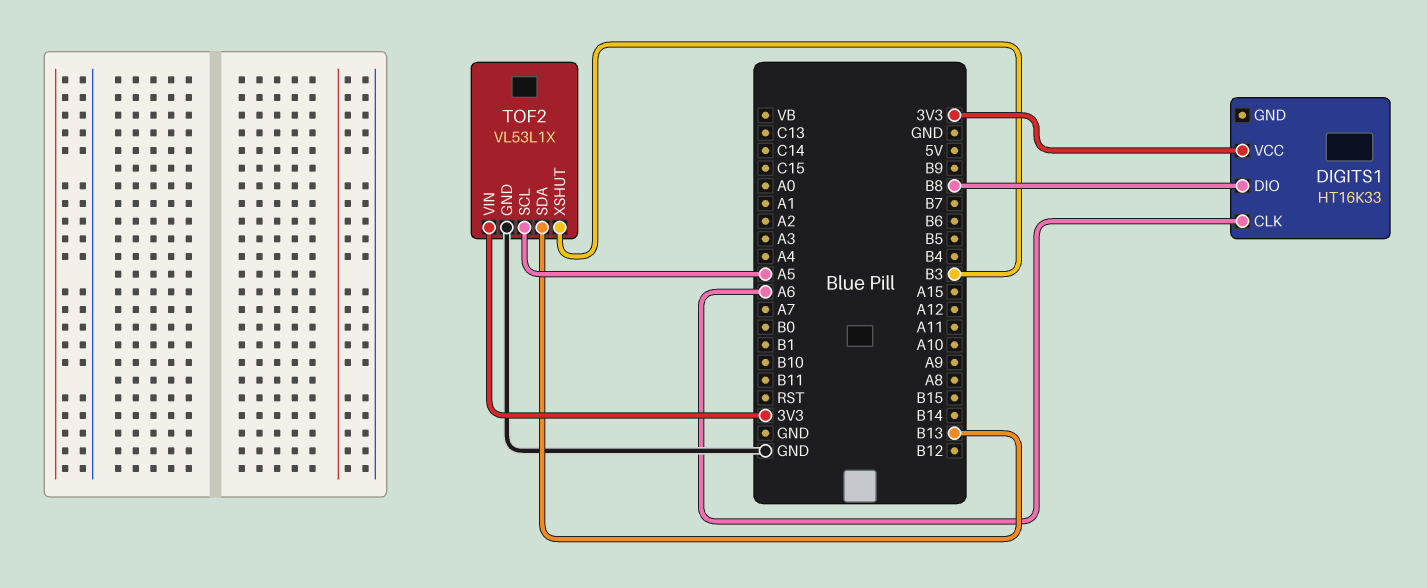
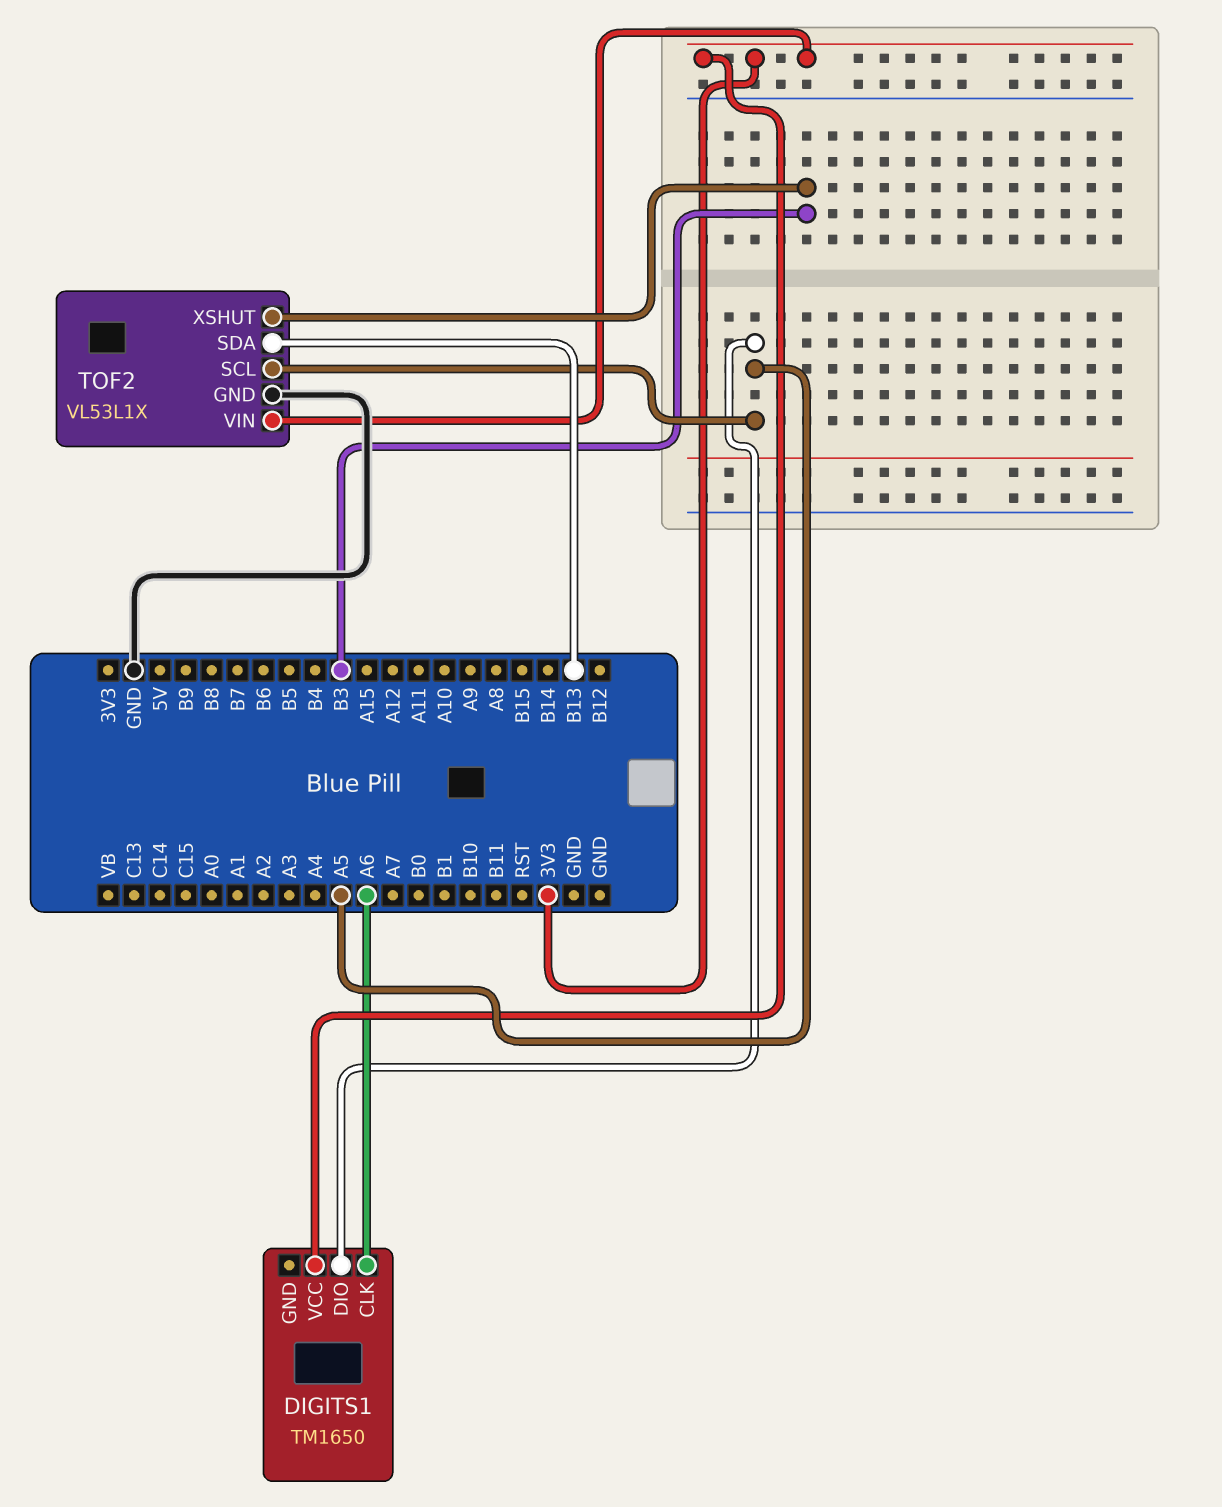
DIGITS1: HT16K33 -> TM1650
DIGITS1 pin DIO: B8 -> A5

